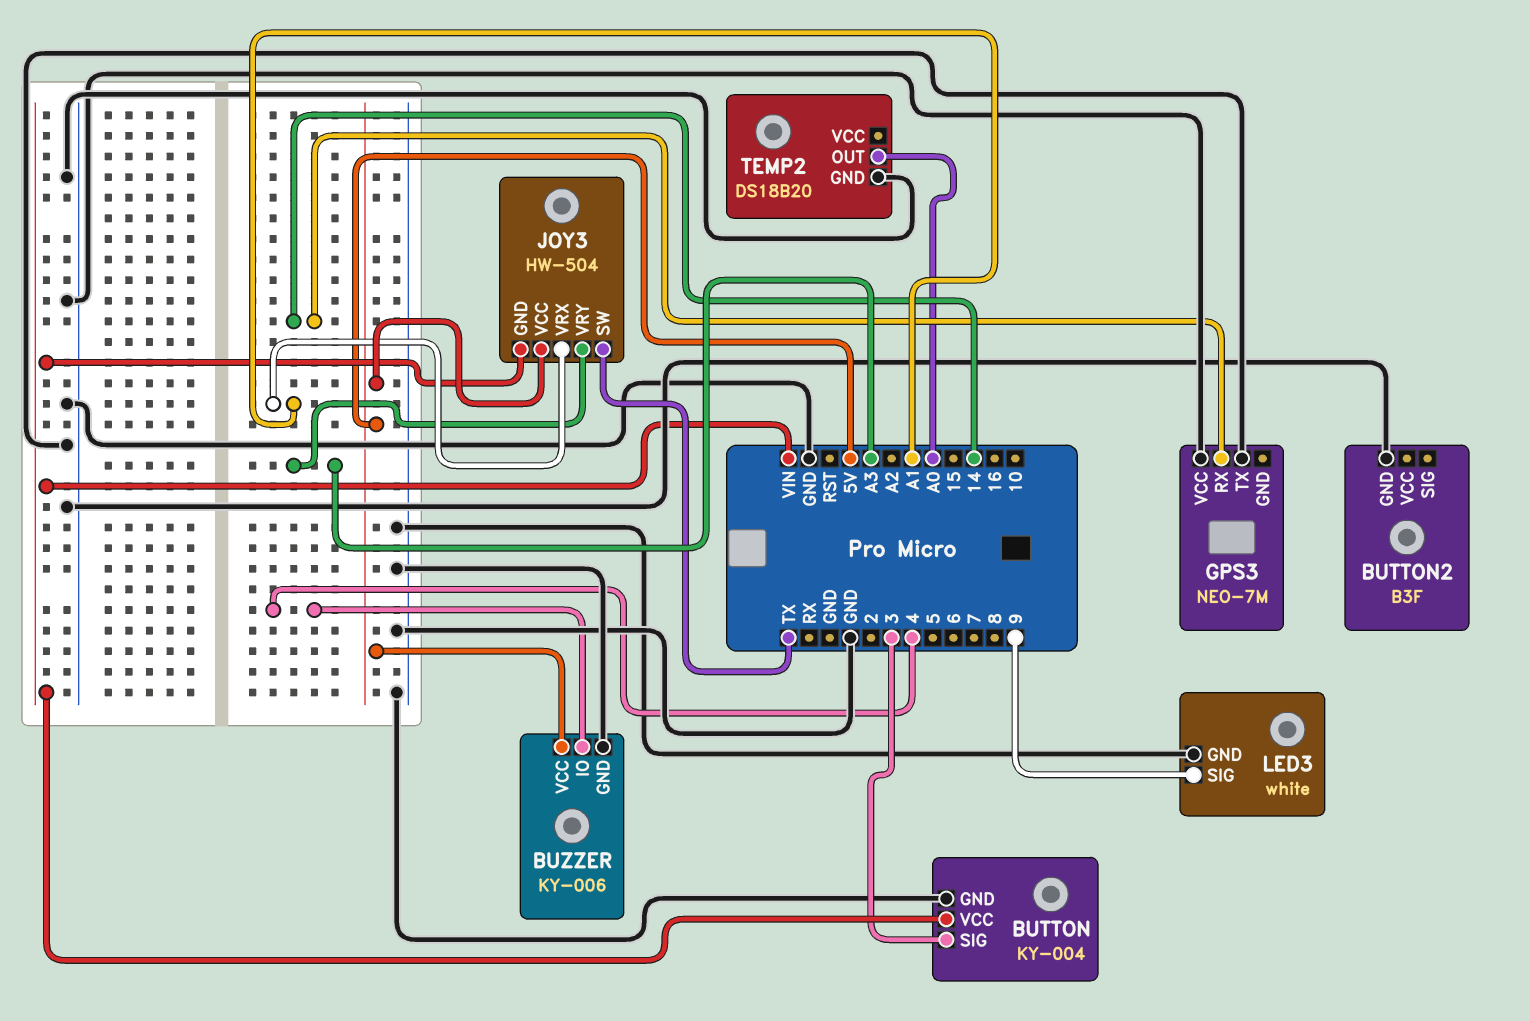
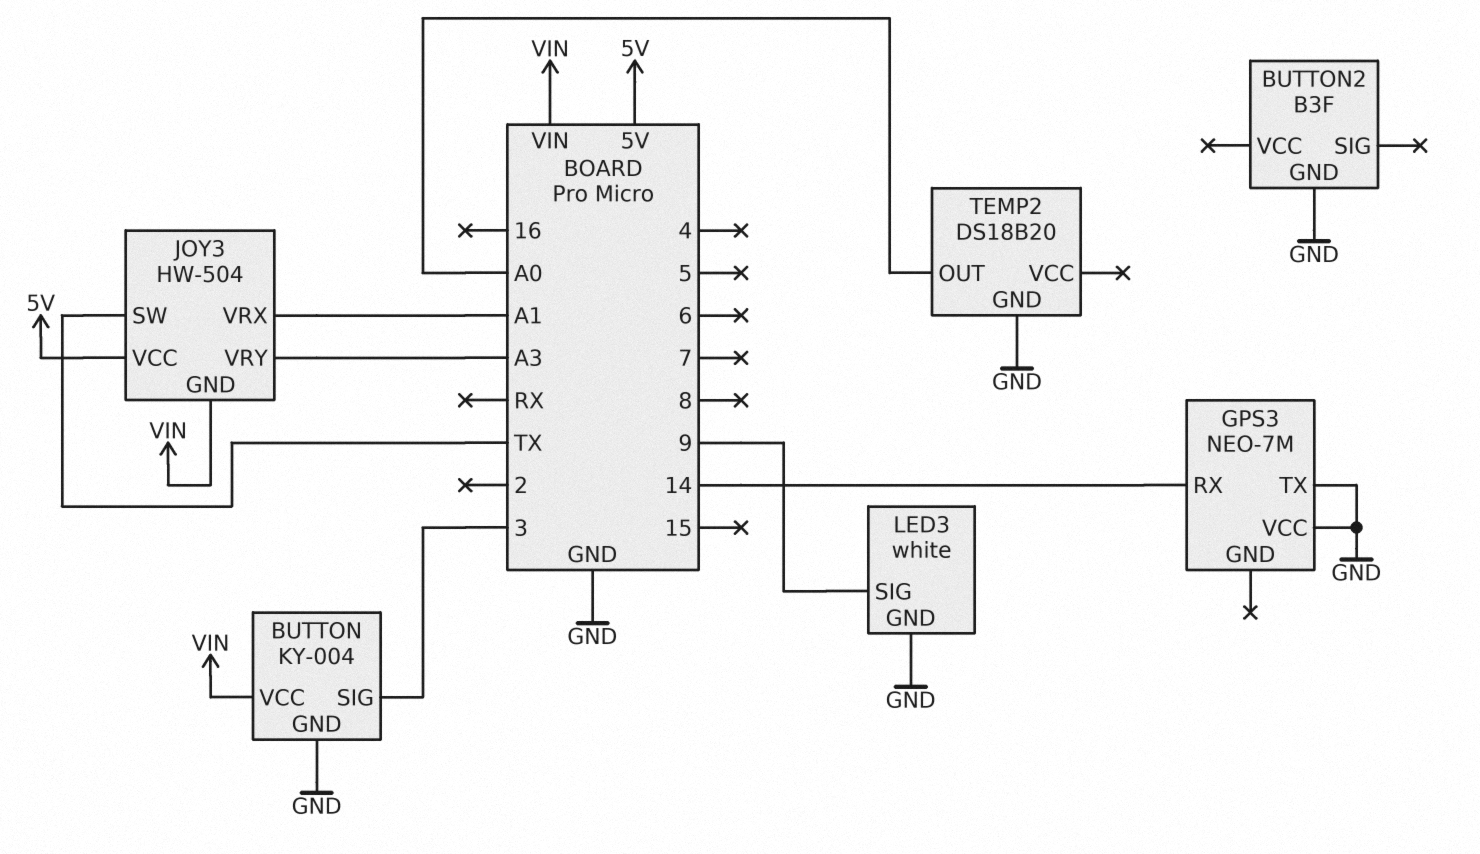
BUZZER: KY-006 -> none
BUZZER pin GND: GND -> none
BUZZER pin IO: 4 -> none
BUZZER pin VCC: 5V -> none

